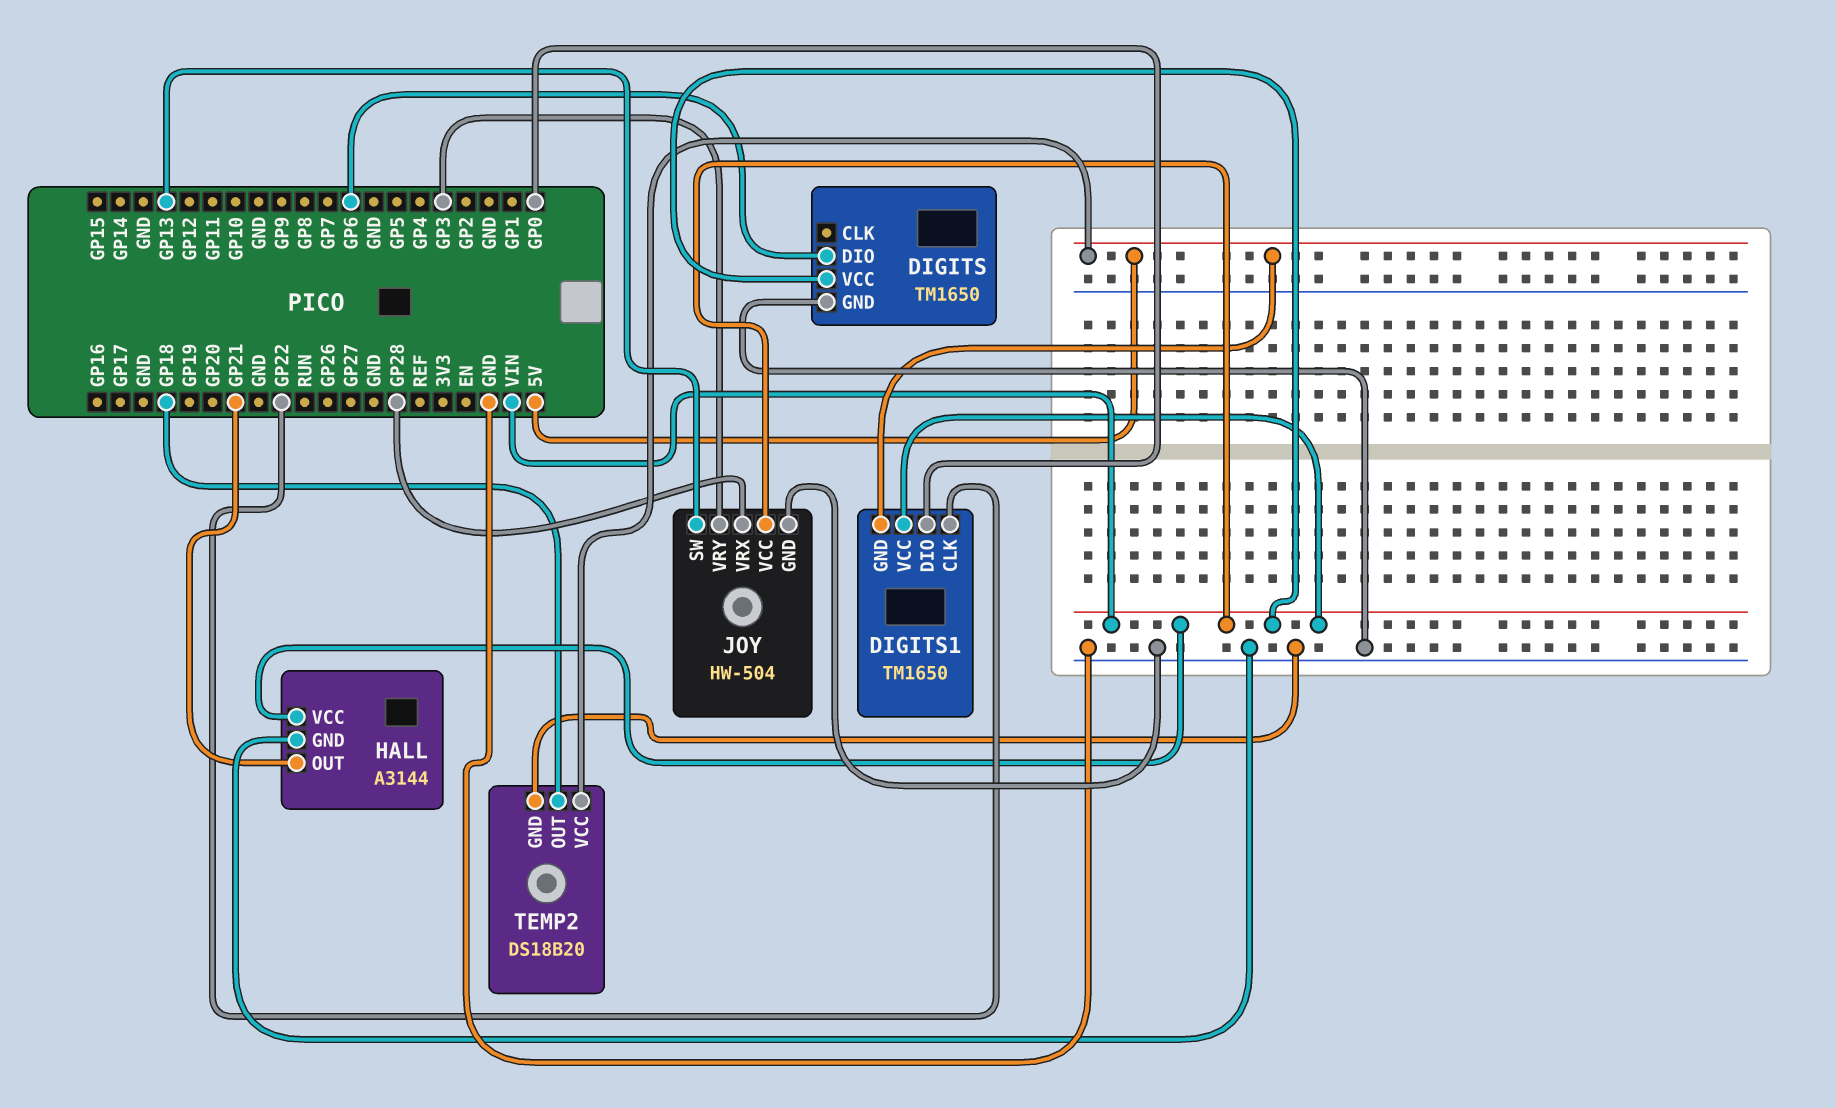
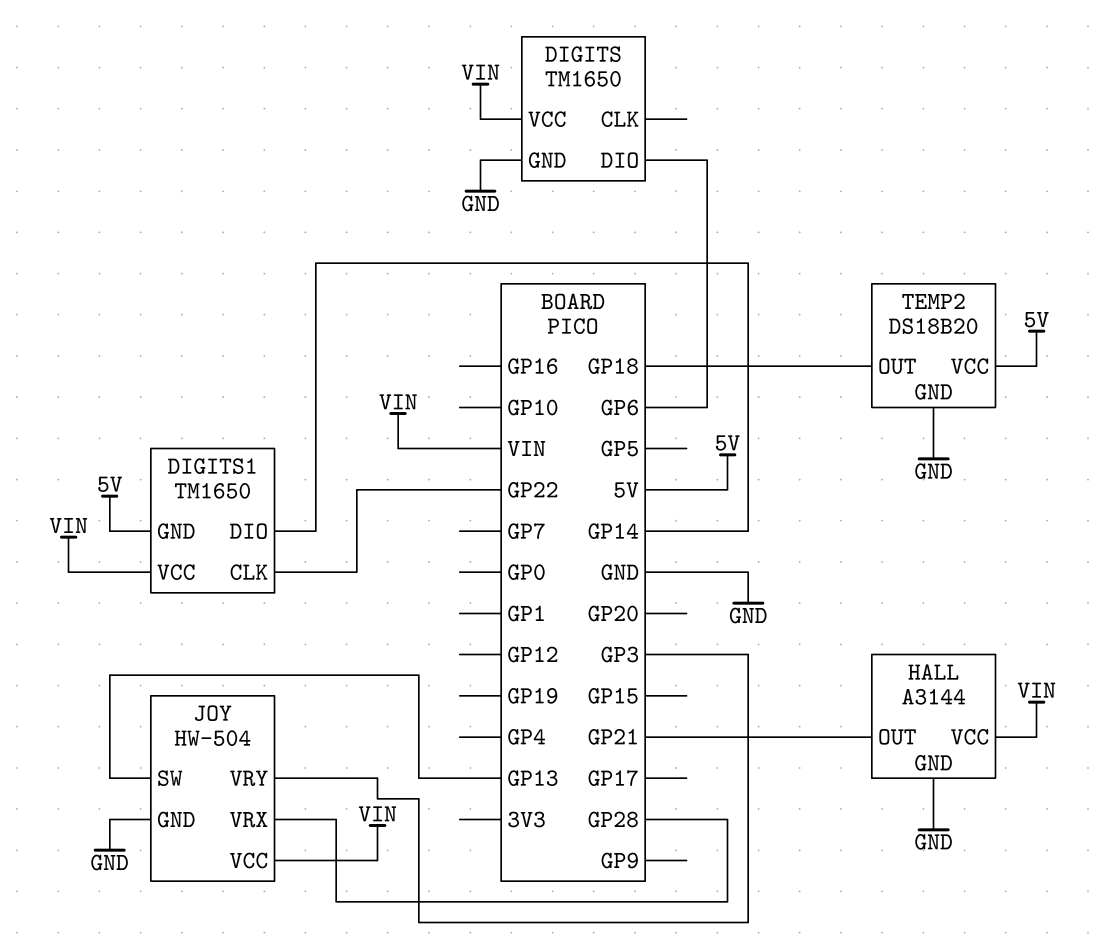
DIGITS1 pin DIO: GP0 -> GP14

